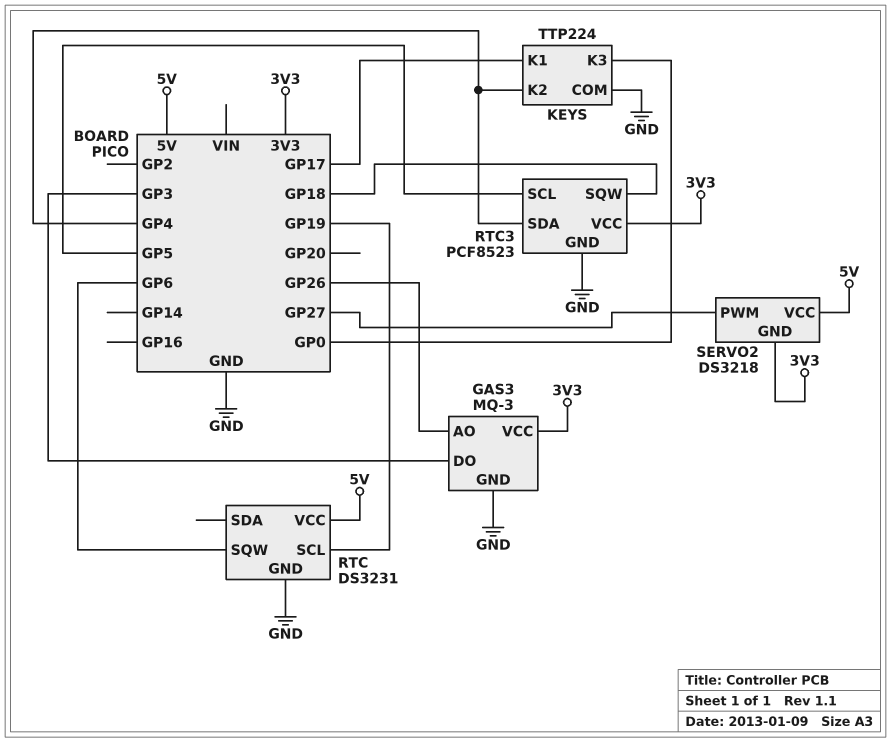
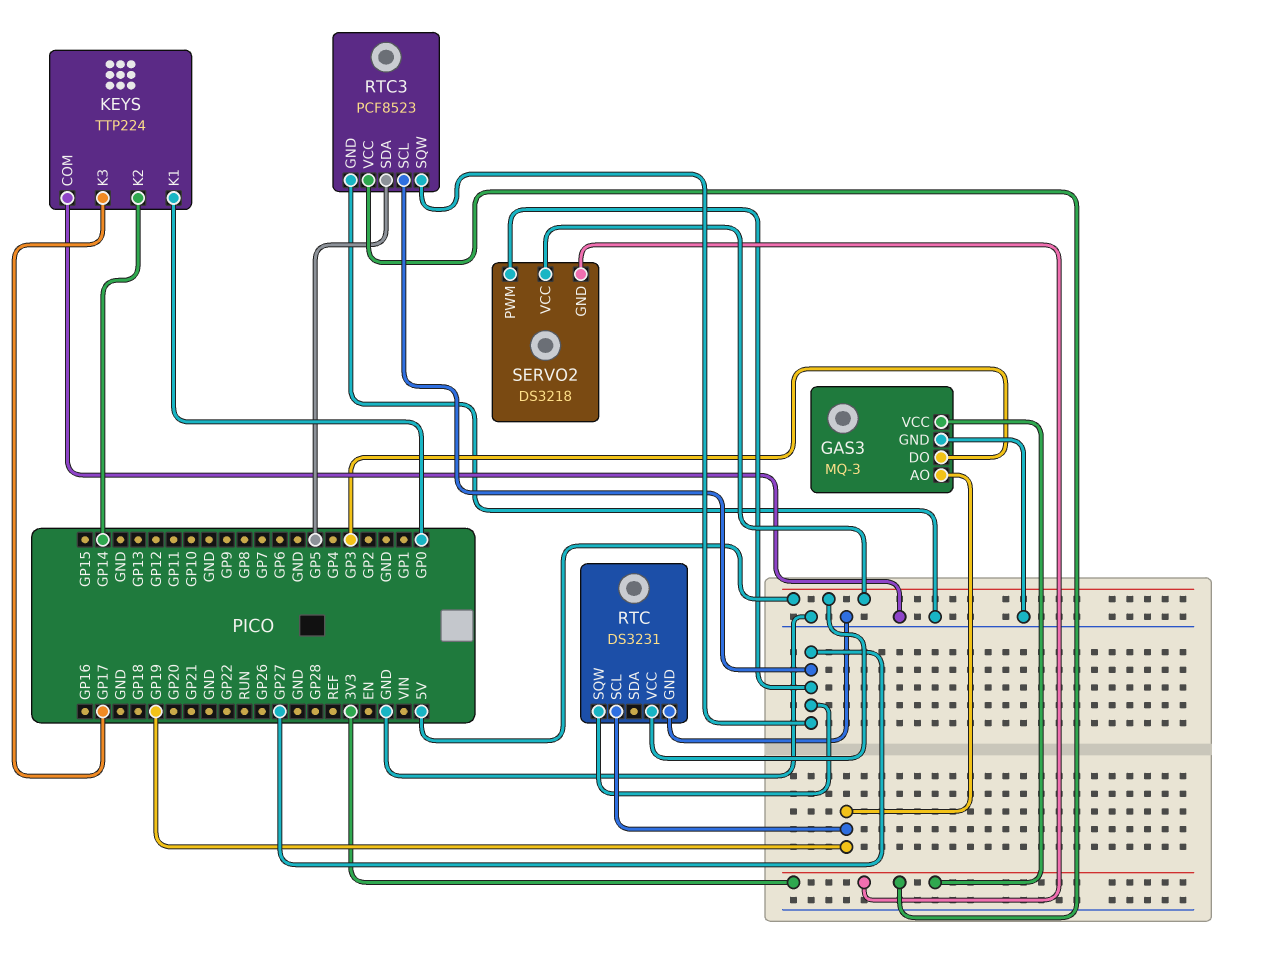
GAS3 pin AO: GP26 -> GP19
KEYS pin K1: GP17 -> GP0
KEYS pin K2: GP4 -> GP14
KEYS pin K3: GP0 -> GP17
RTC pin SQW: GP6 -> GP27
RTC3 pin SCL: GP5 -> GP27
RTC3 pin SDA: GP4 -> GP5
RTC3 pin SQW: GP18 -> GP27

